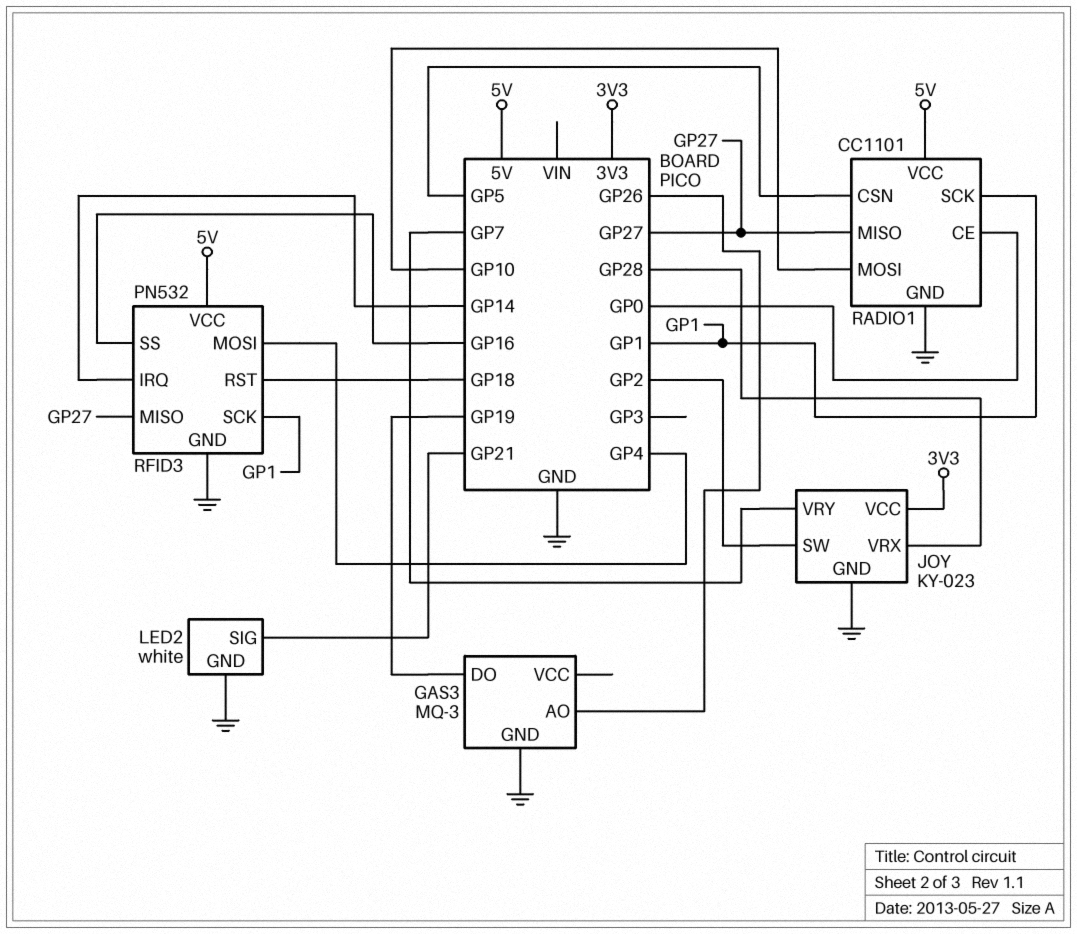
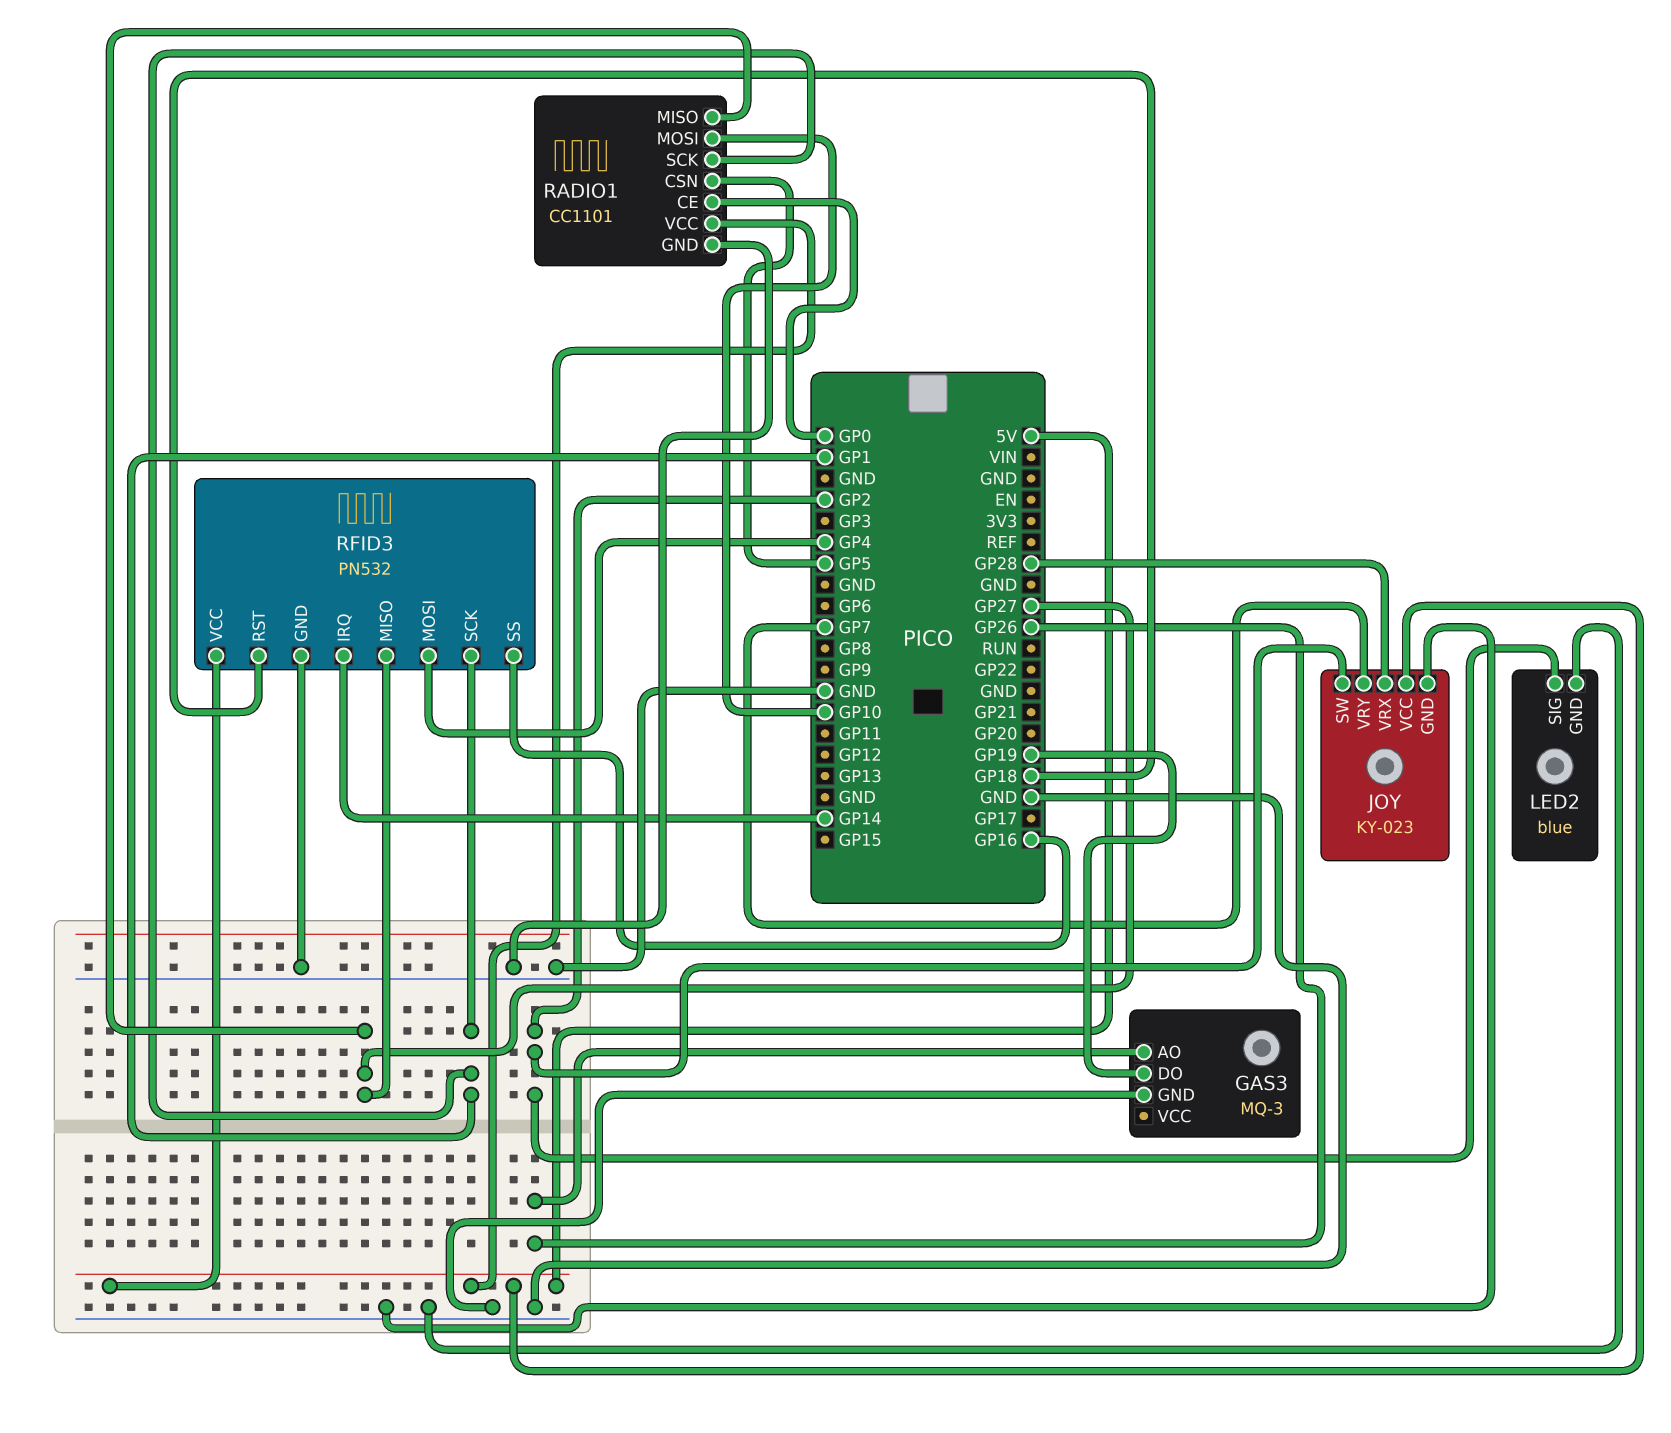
JOY pin VCC: 3V3 -> 5V
LED2: white -> blue
LED2 pin SIG: GP21 -> GP2

